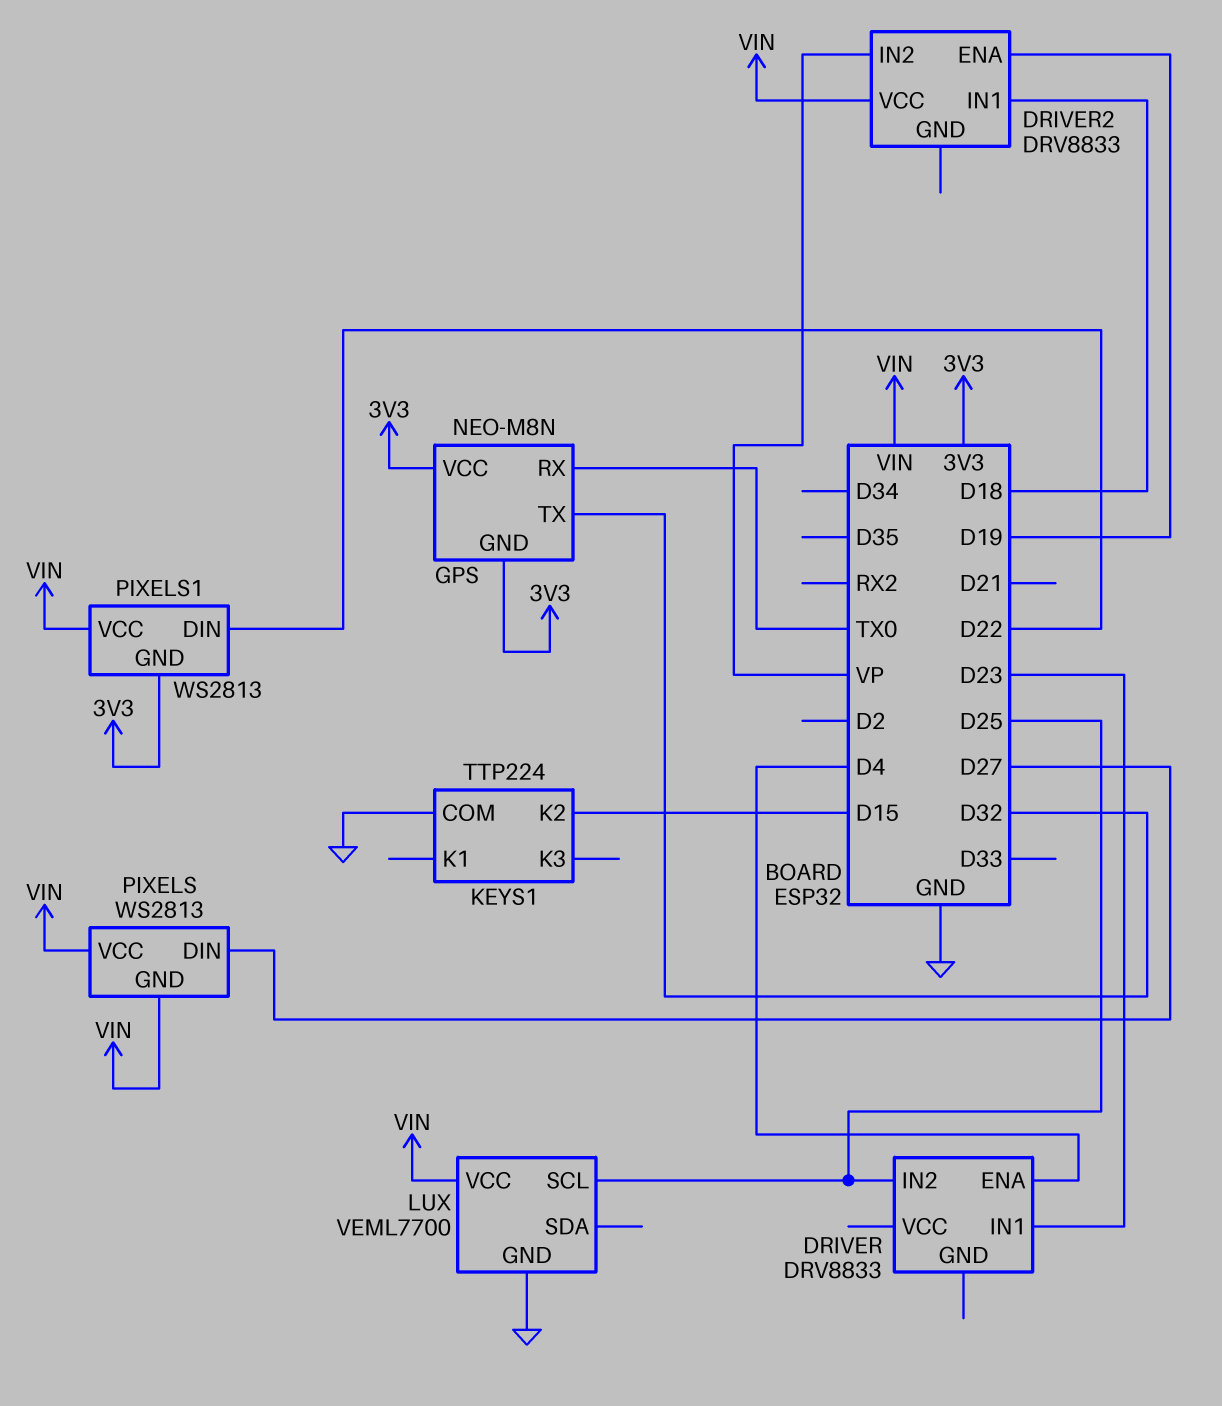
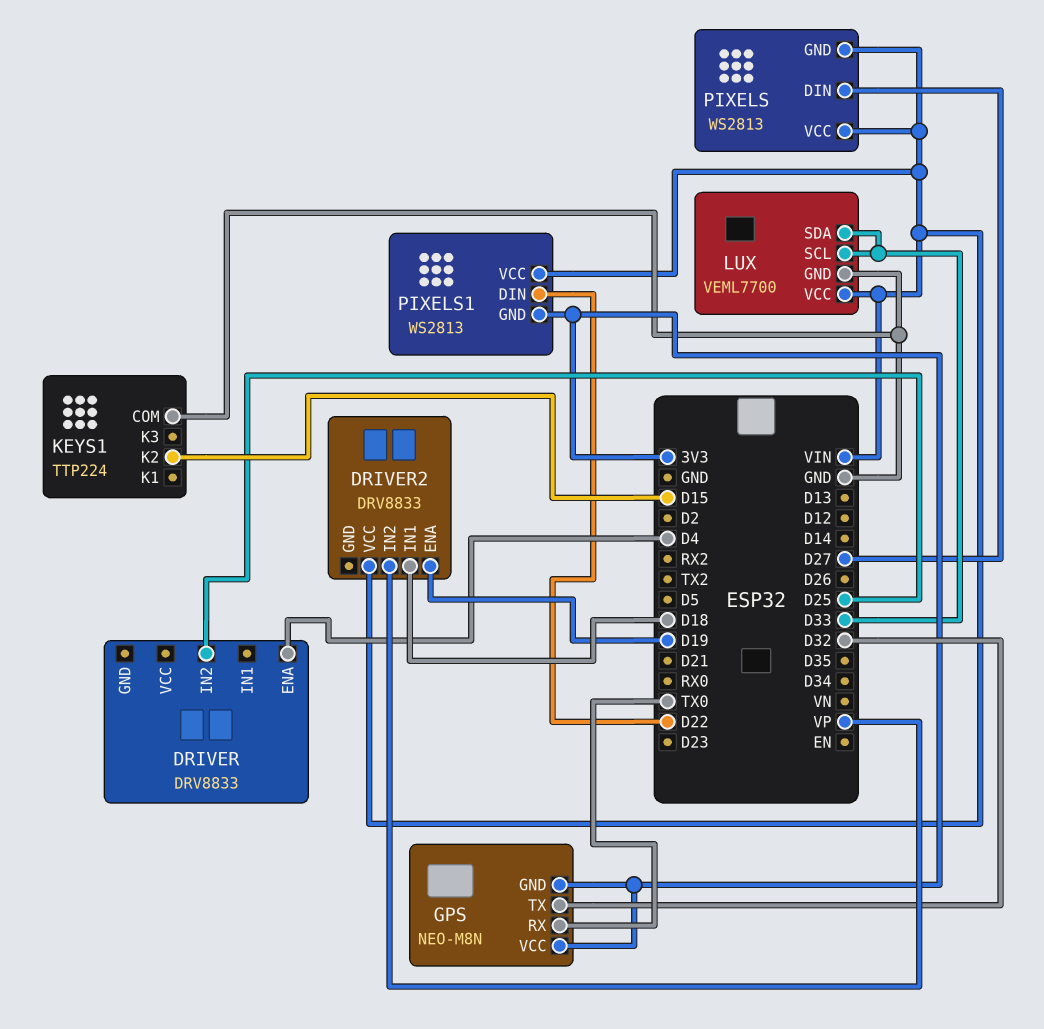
DRIVER pin IN1: D23 -> none
LUX pin SCL: D25 -> D33
LUX pin SDA: none -> D33

